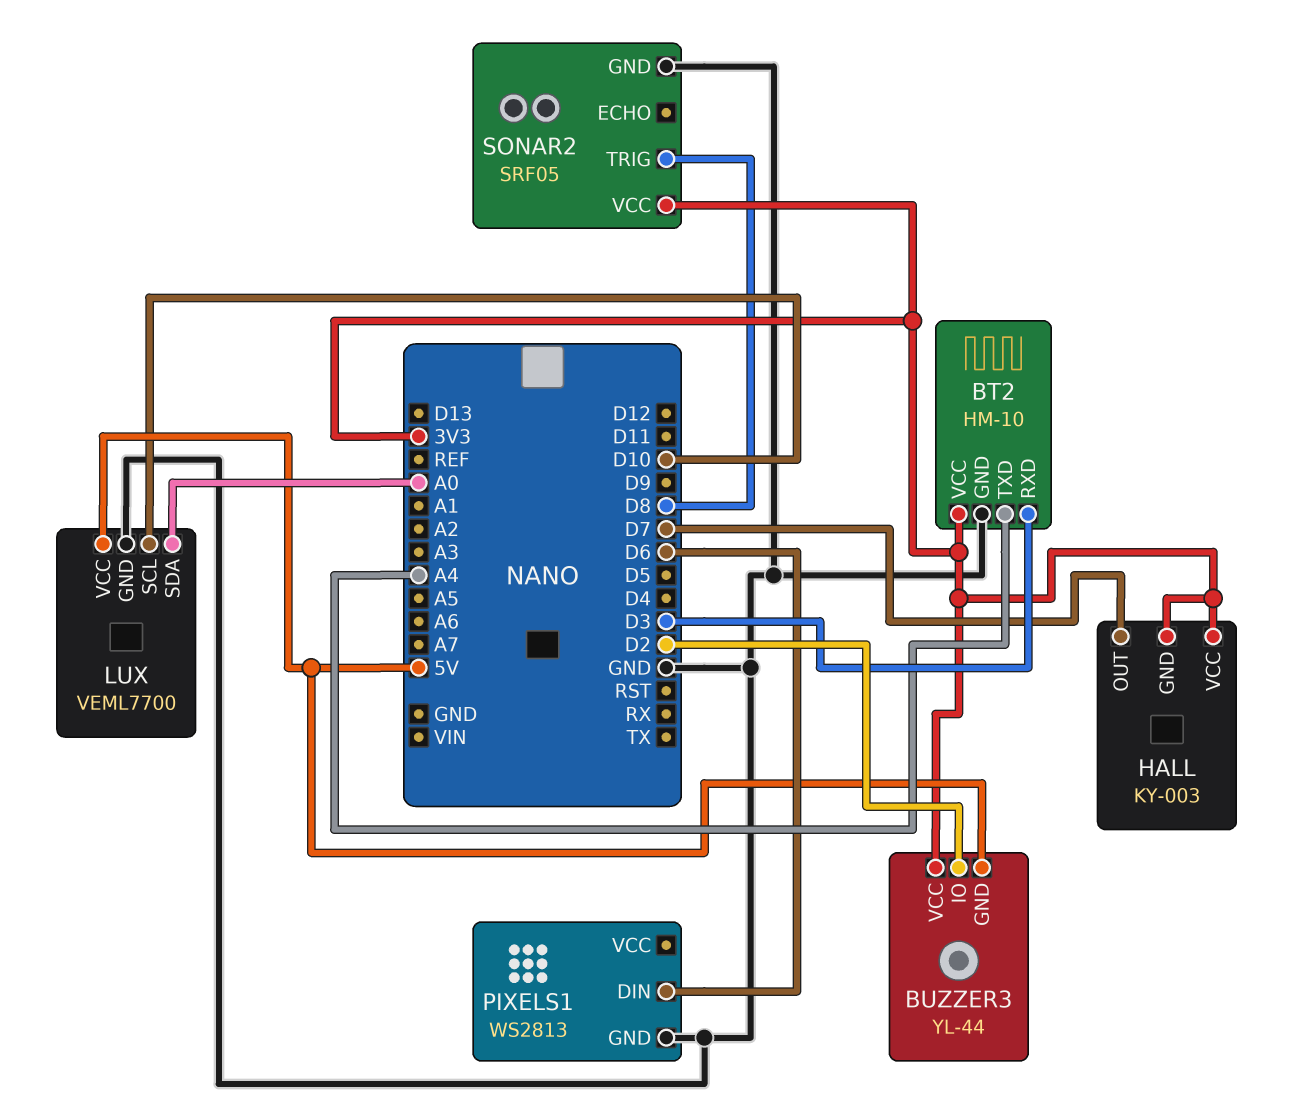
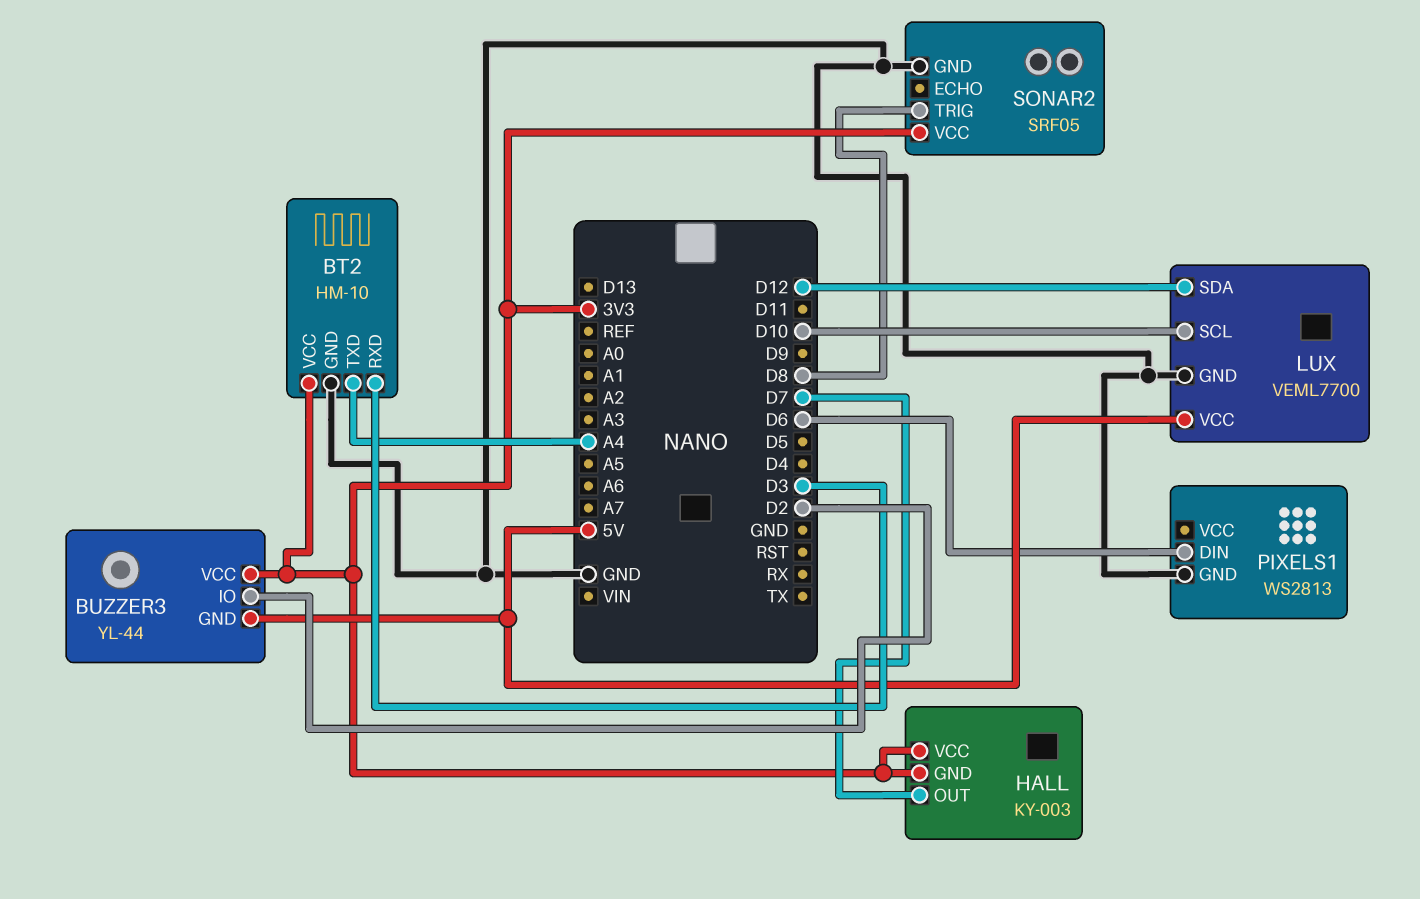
LUX pin SDA: A0 -> D12

